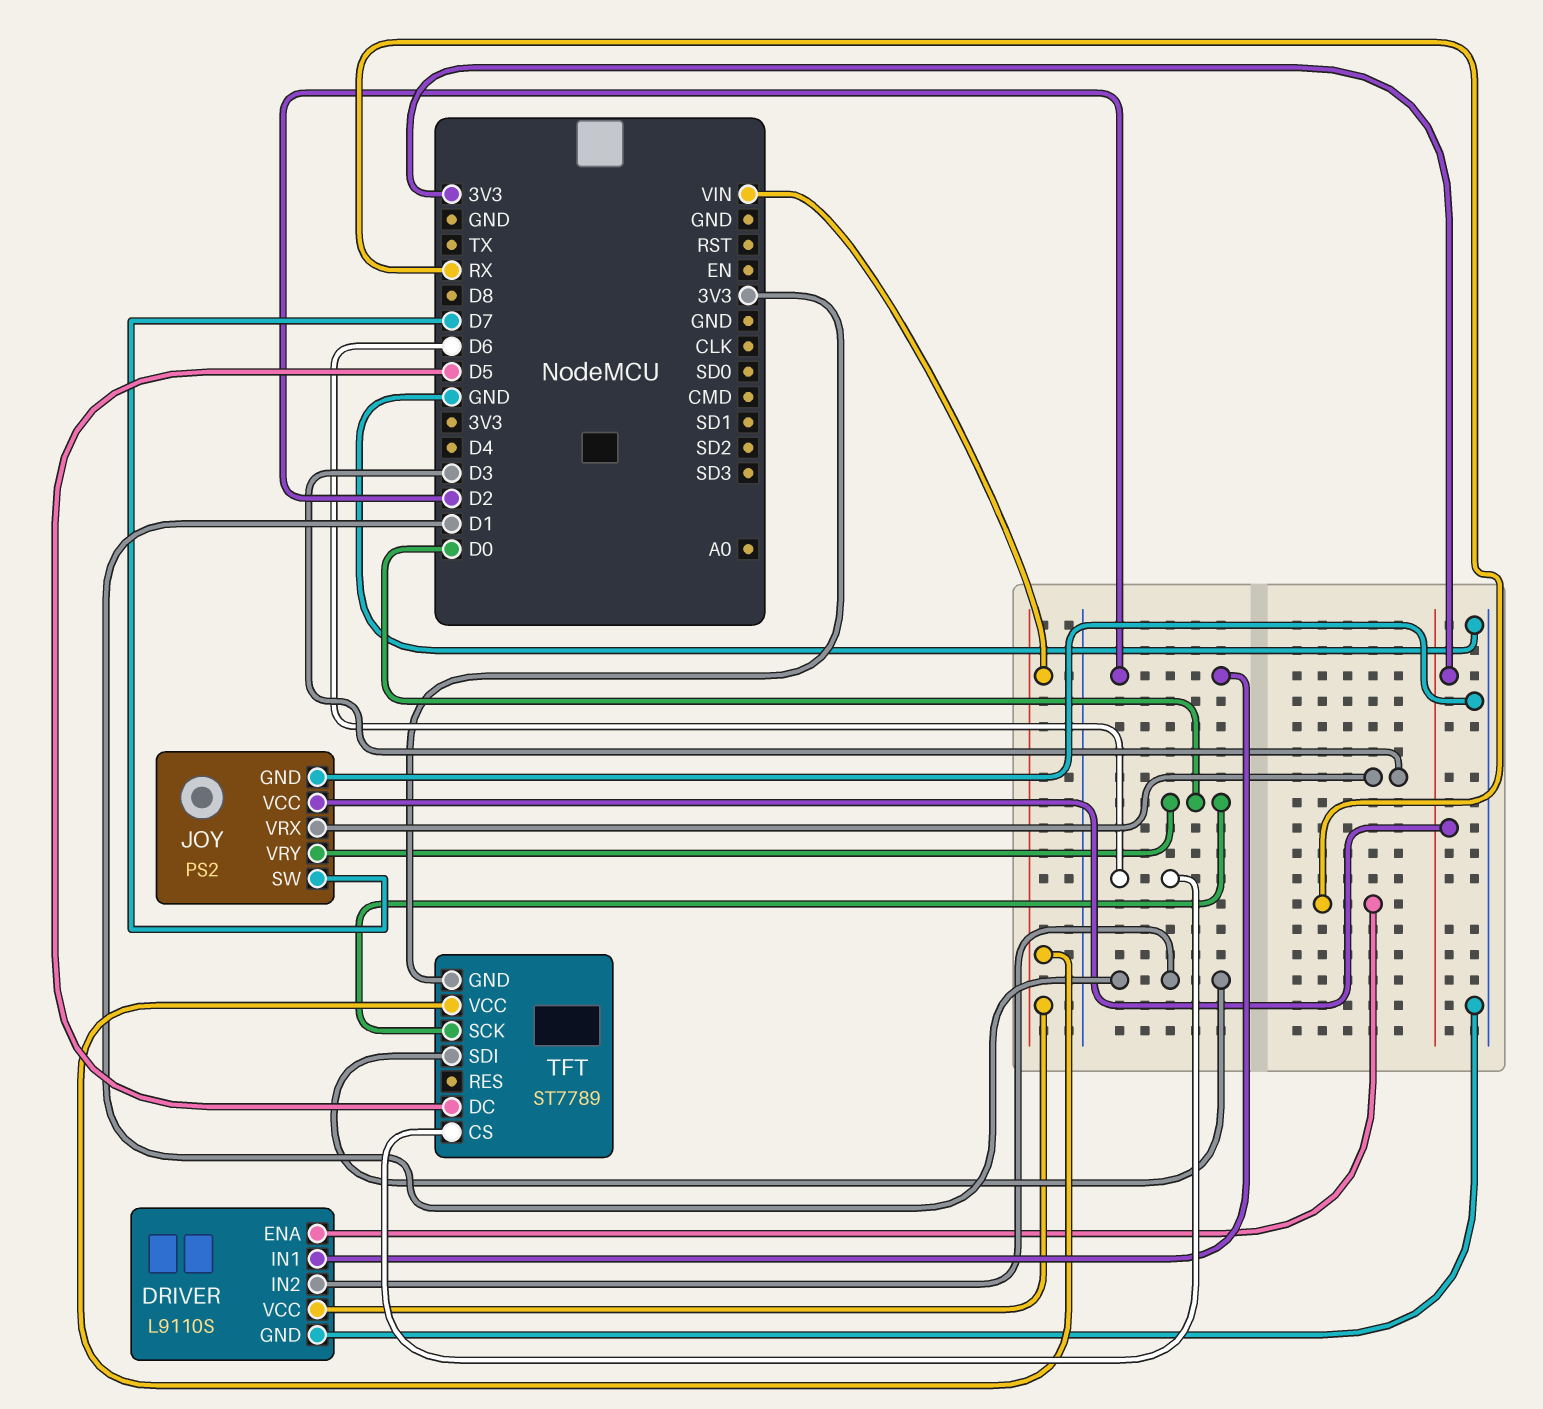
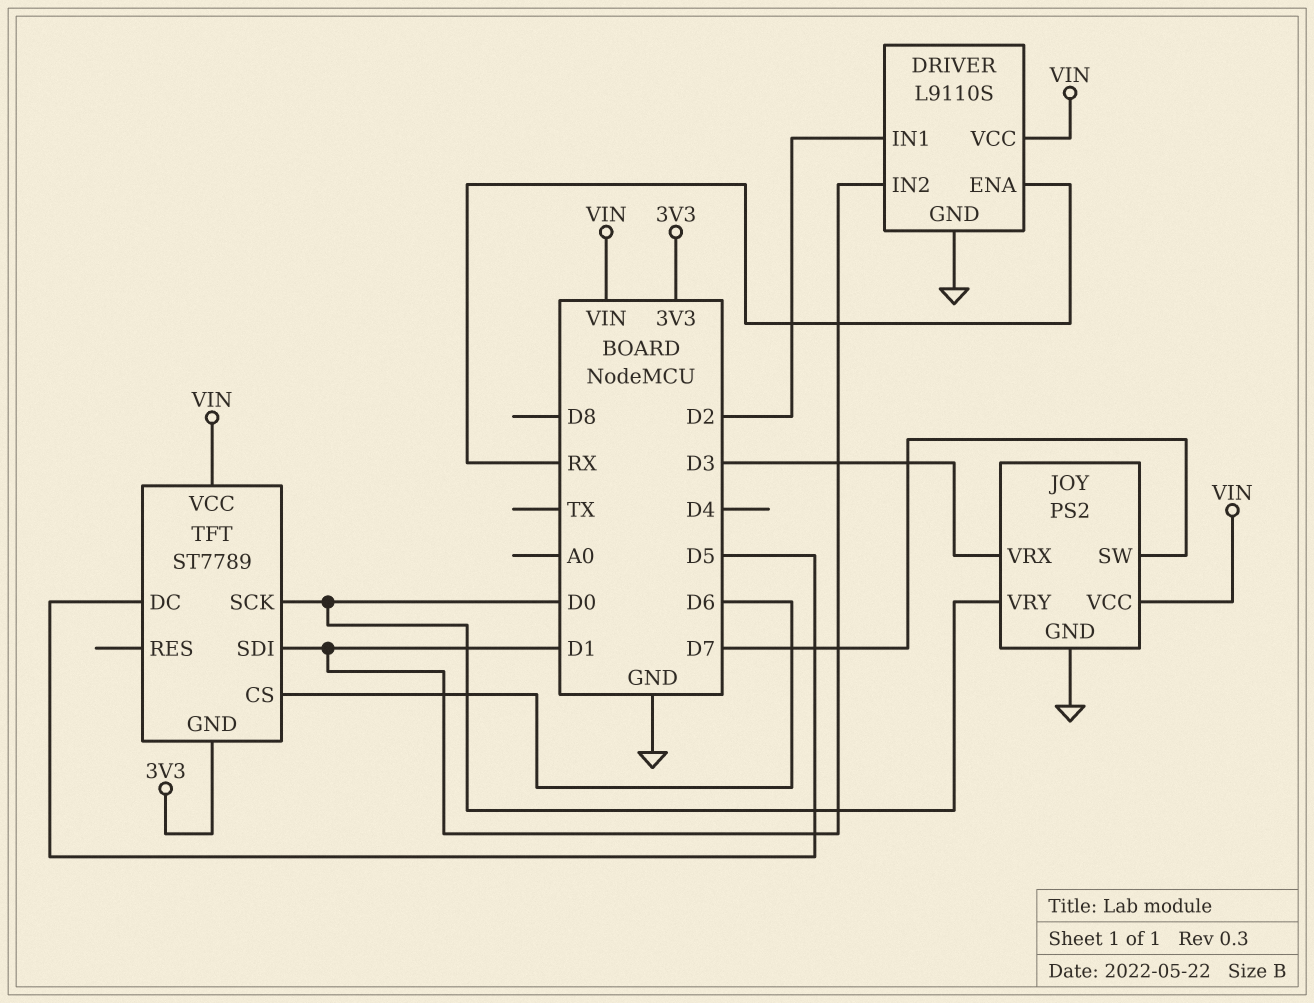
JOY pin VCC: 3V3 -> VIN

